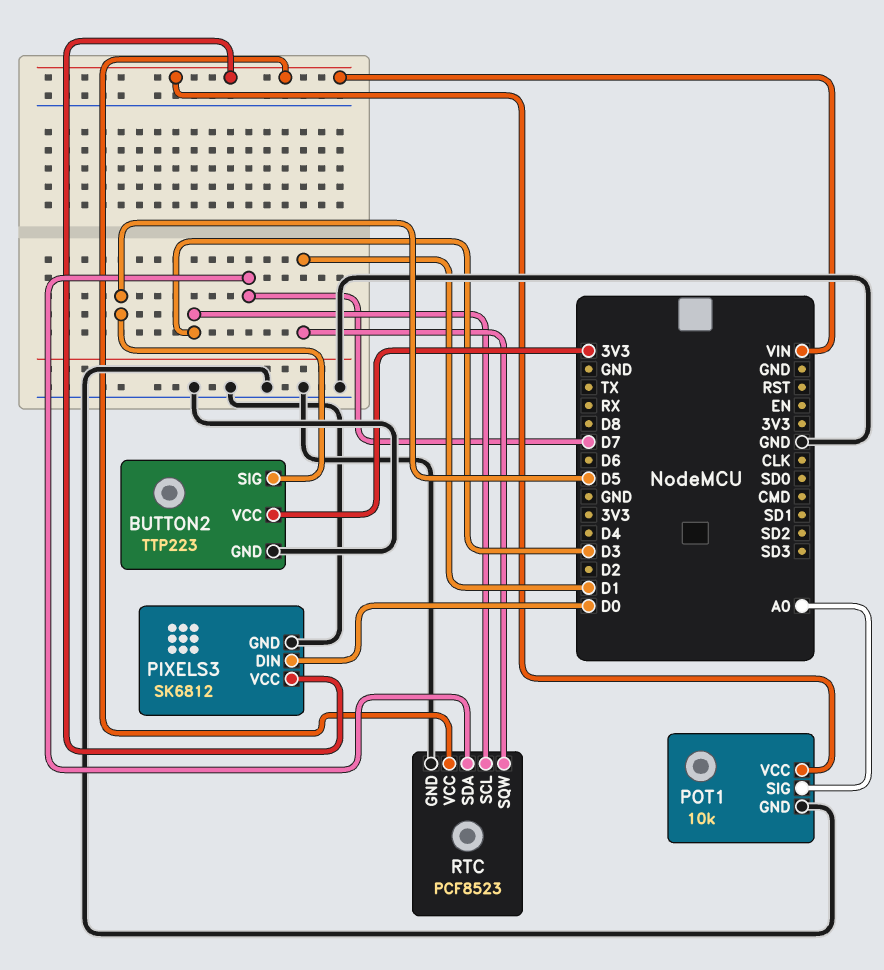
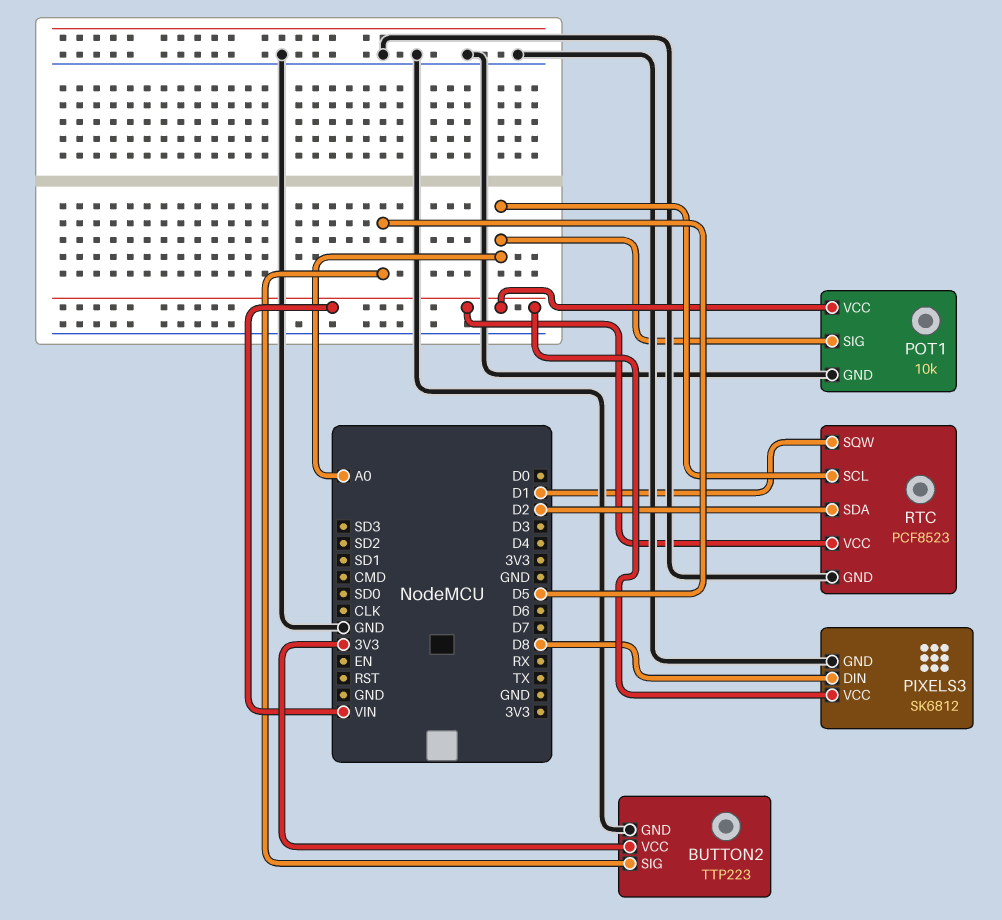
PIXELS3 pin DIN: D0 -> D8
RTC pin SCL: D3 -> A0
RTC pin SDA: D7 -> D2

